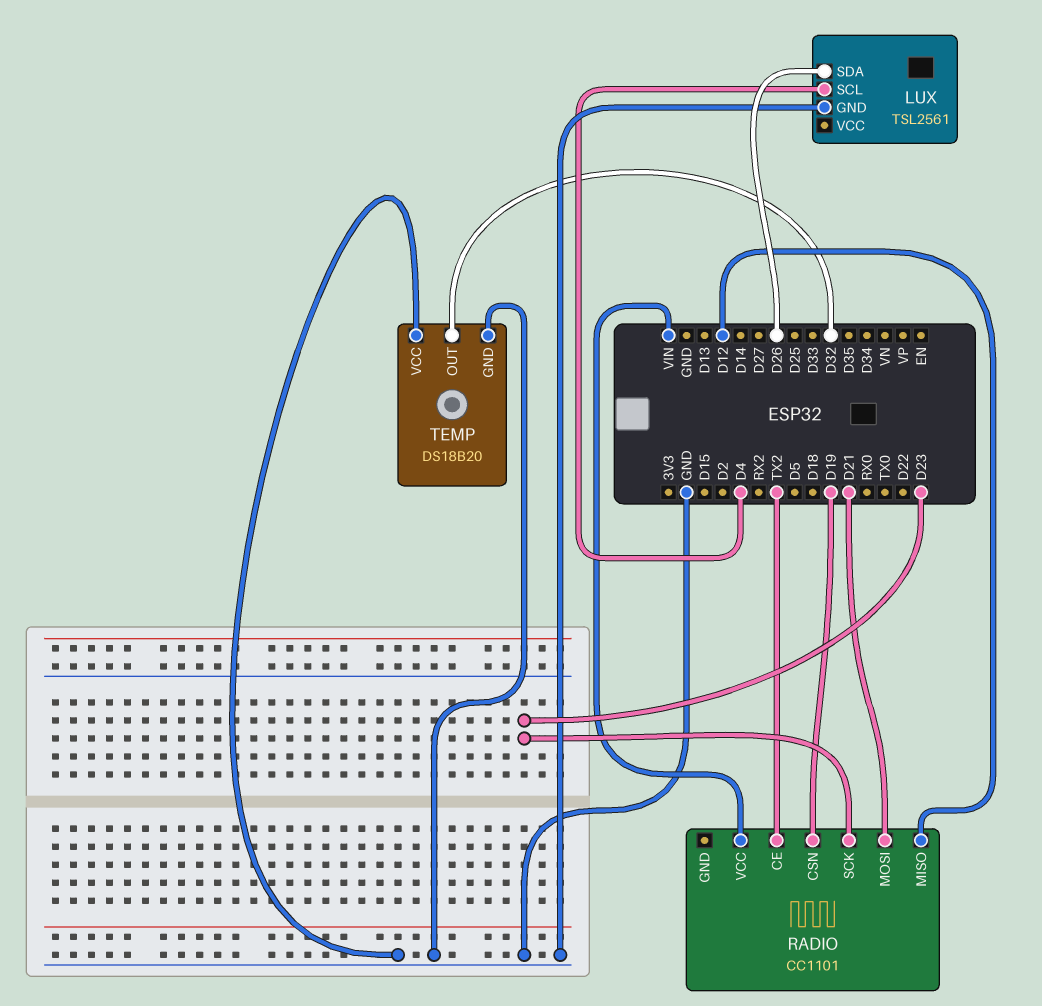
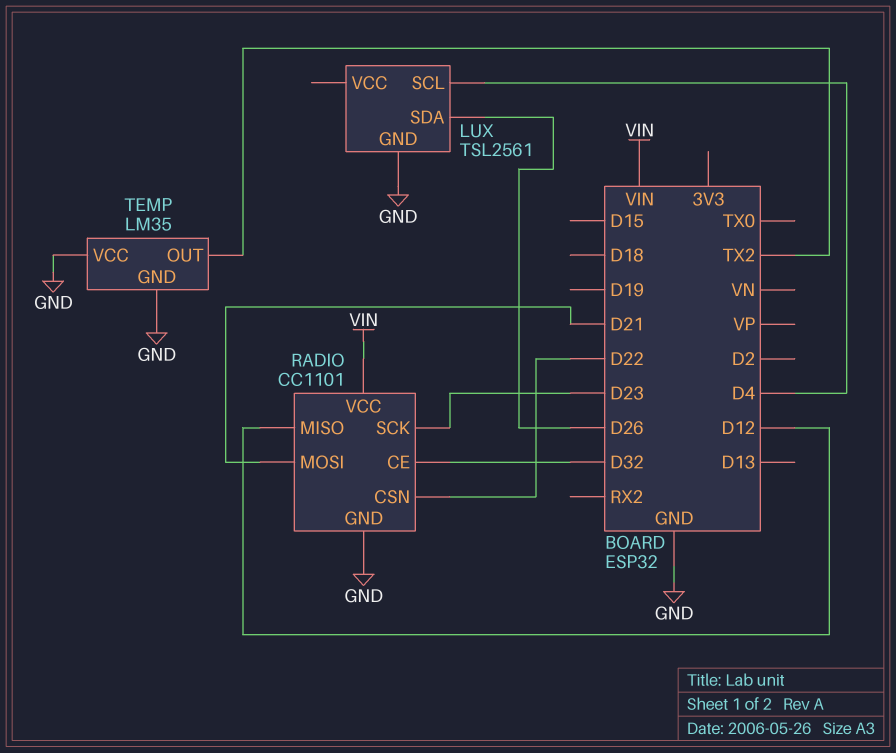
RADIO pin CE: TX2 -> D32
RADIO pin CSN: D19 -> D22
RADIO pin GND: none -> GND
TEMP: DS18B20 -> LM35
TEMP pin OUT: D32 -> TX2

